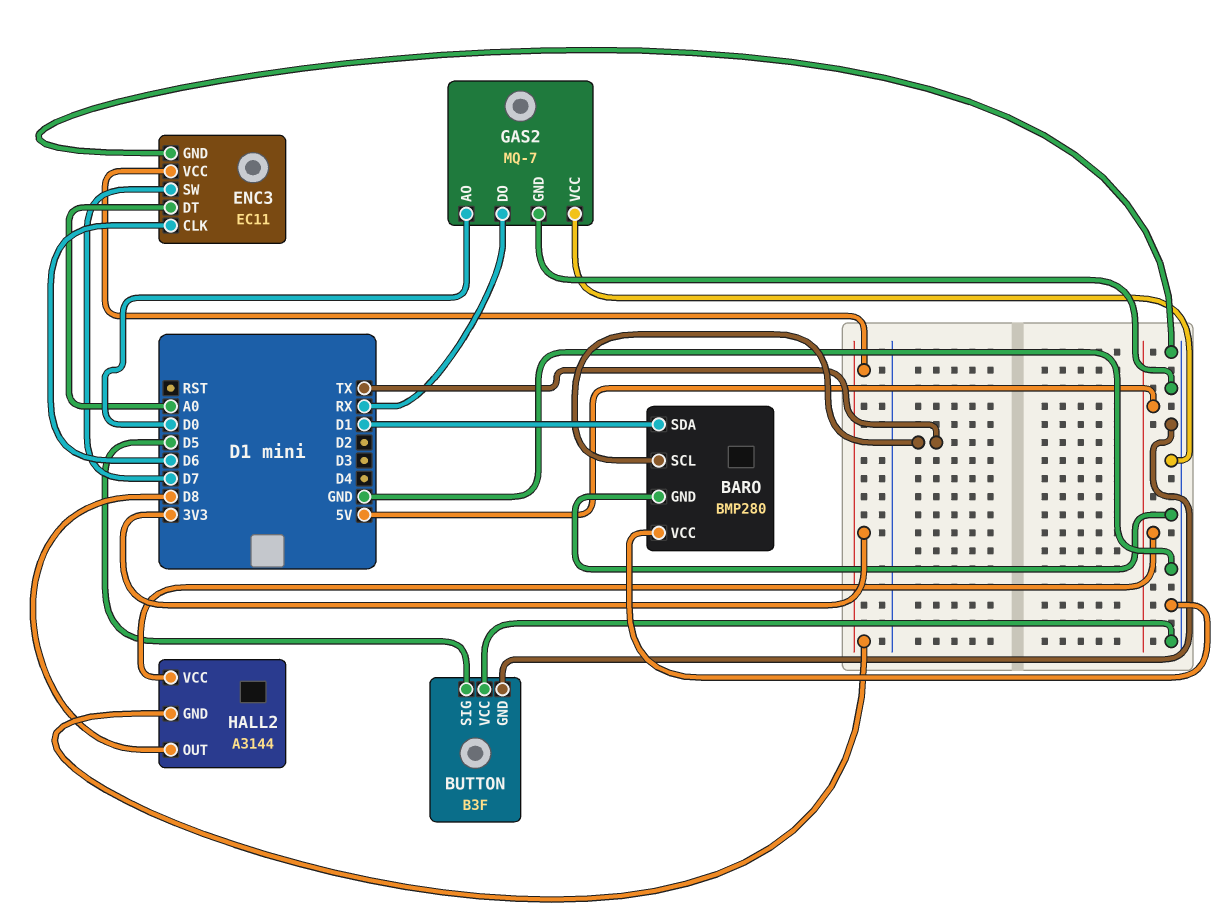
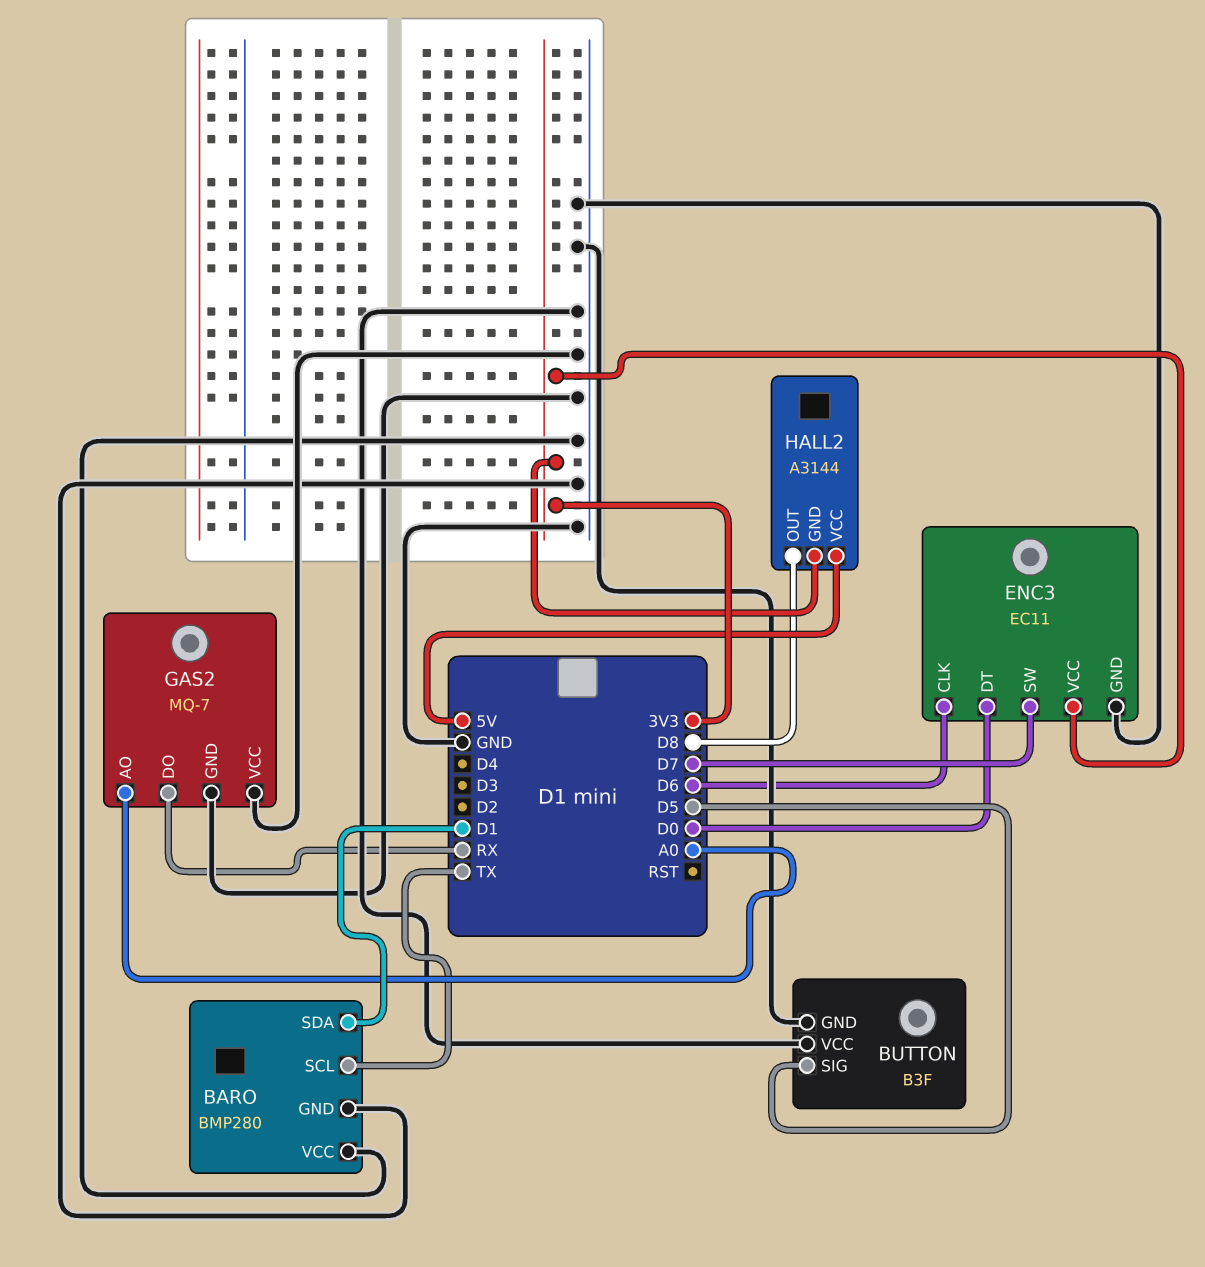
ENC3 pin DT: A0 -> D0
GAS2 pin AO: D0 -> A0

